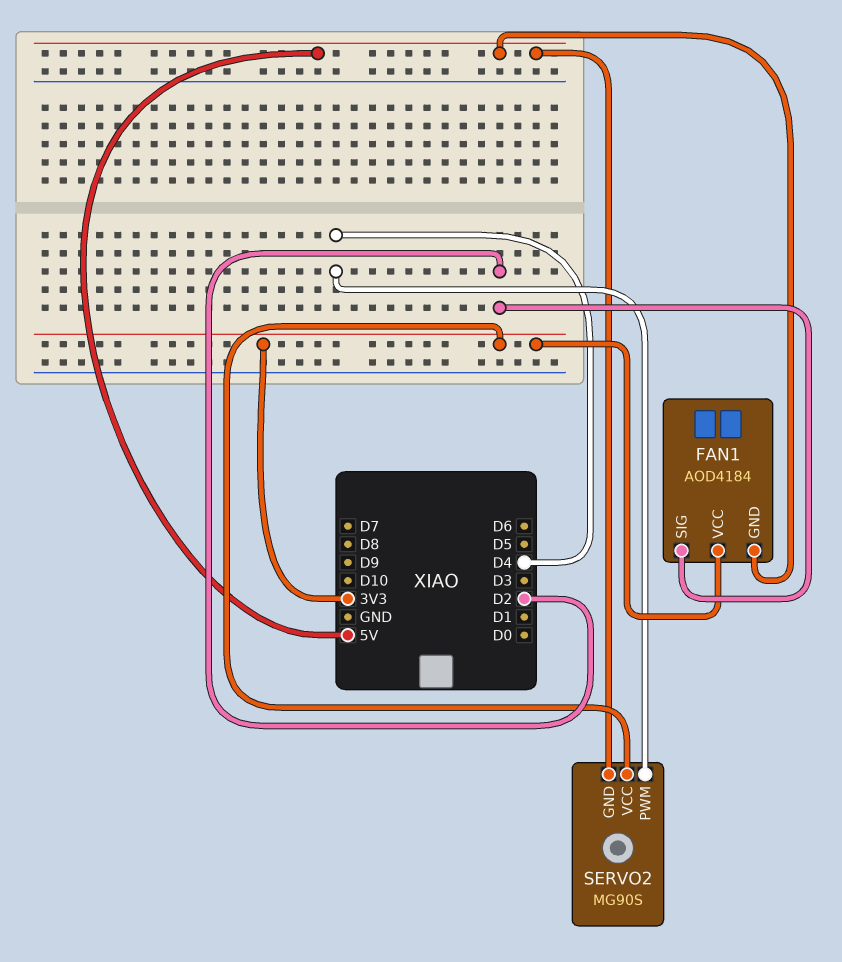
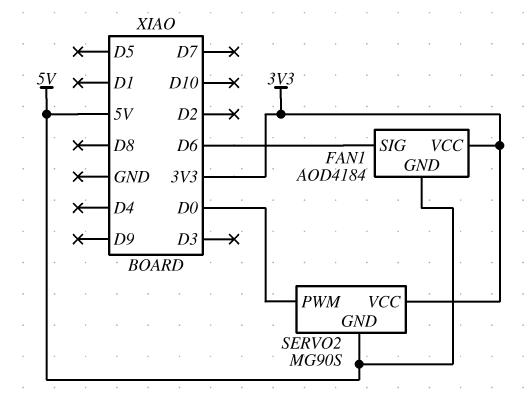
FAN1 pin SIG: D2 -> D6
SERVO2 pin PWM: D4 -> D0

